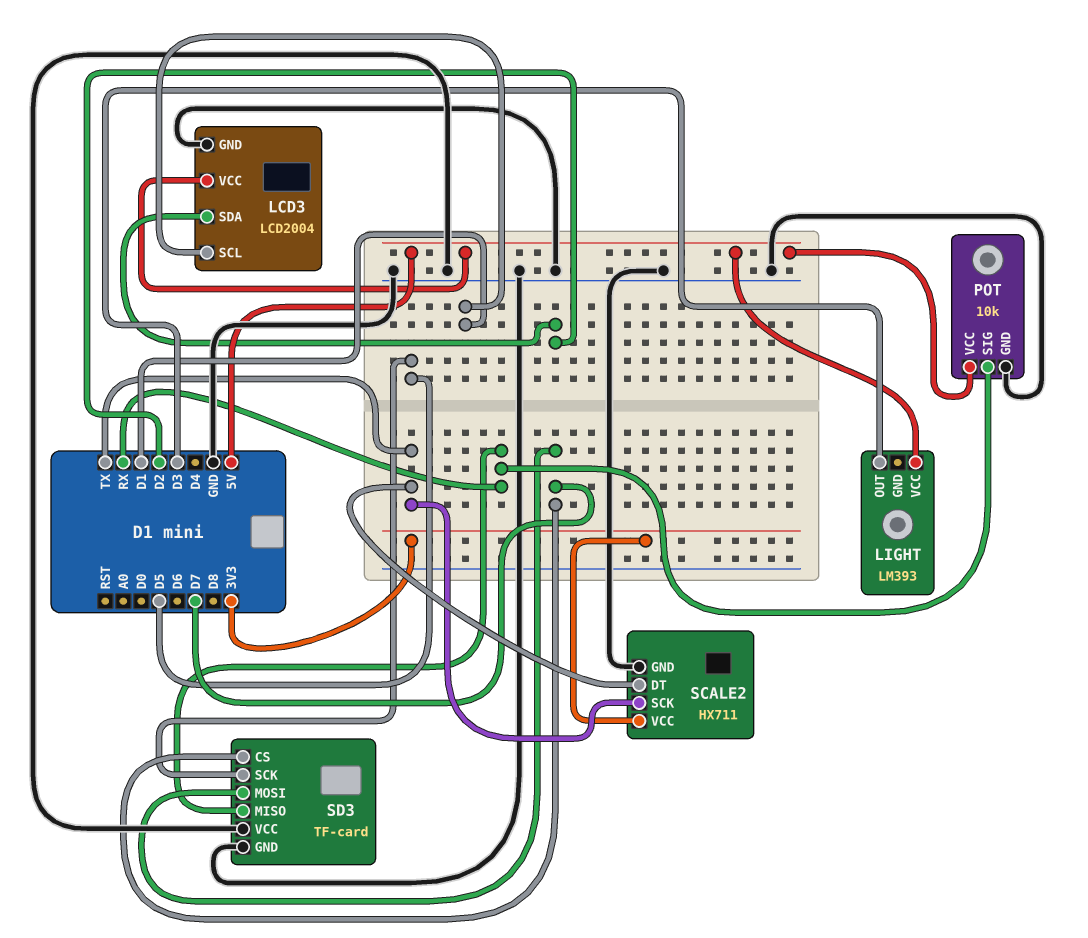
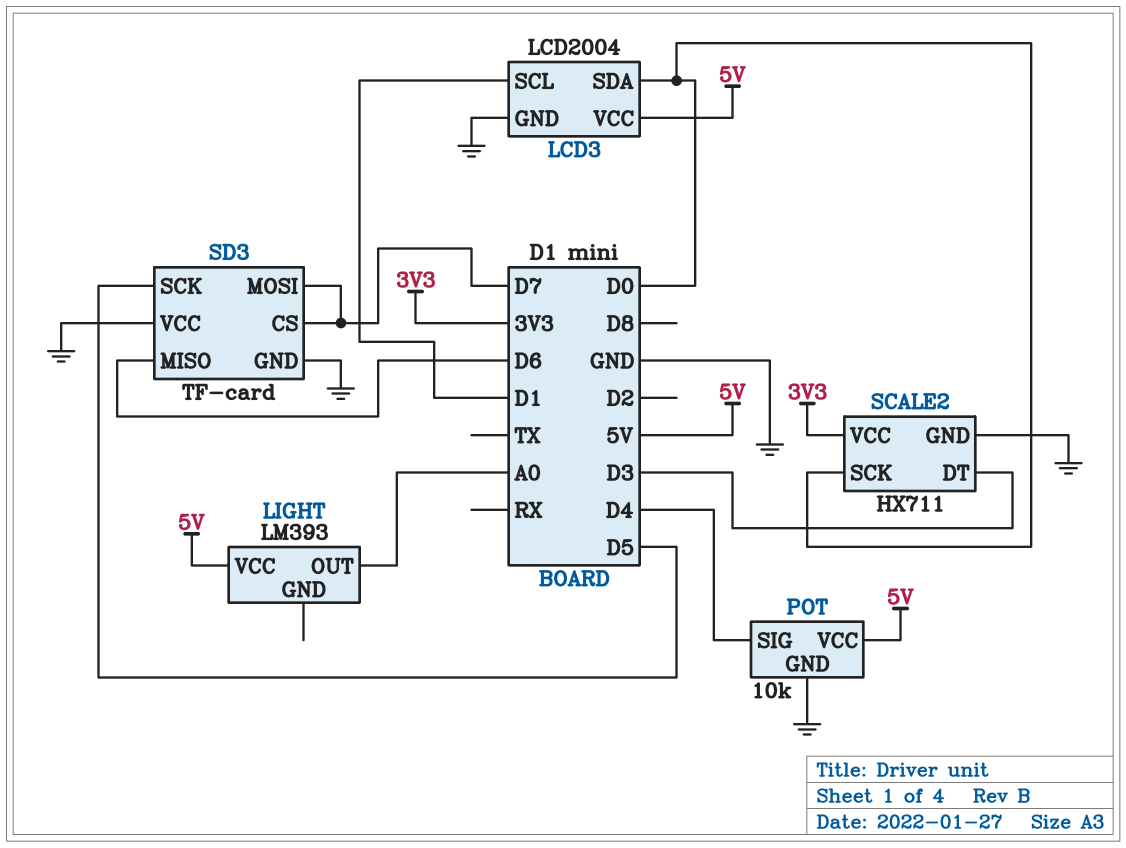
LCD3 pin SDA: D2 -> D0
LIGHT pin OUT: D3 -> A0
POT pin SIG: RX -> D4
SCALE2 pin DT: TX -> D3
SCALE2 pin SCK: TX -> D0
SD3 pin MISO: RX -> D6

